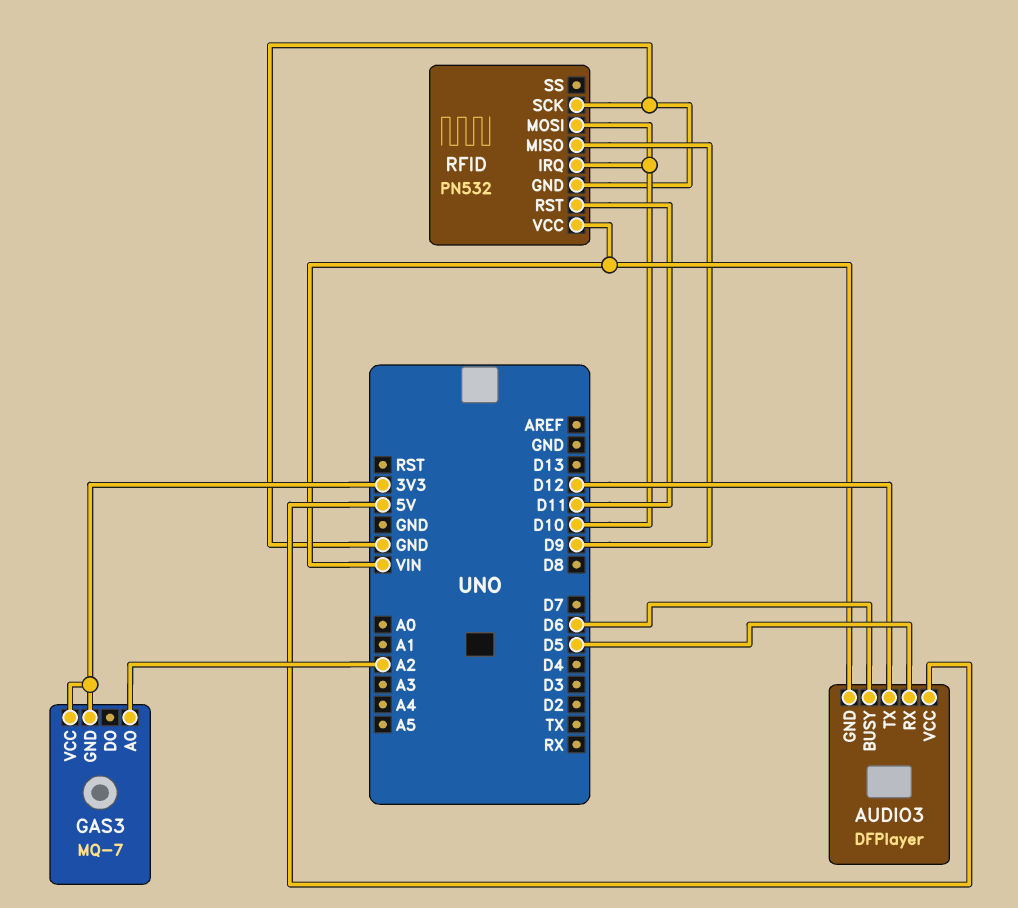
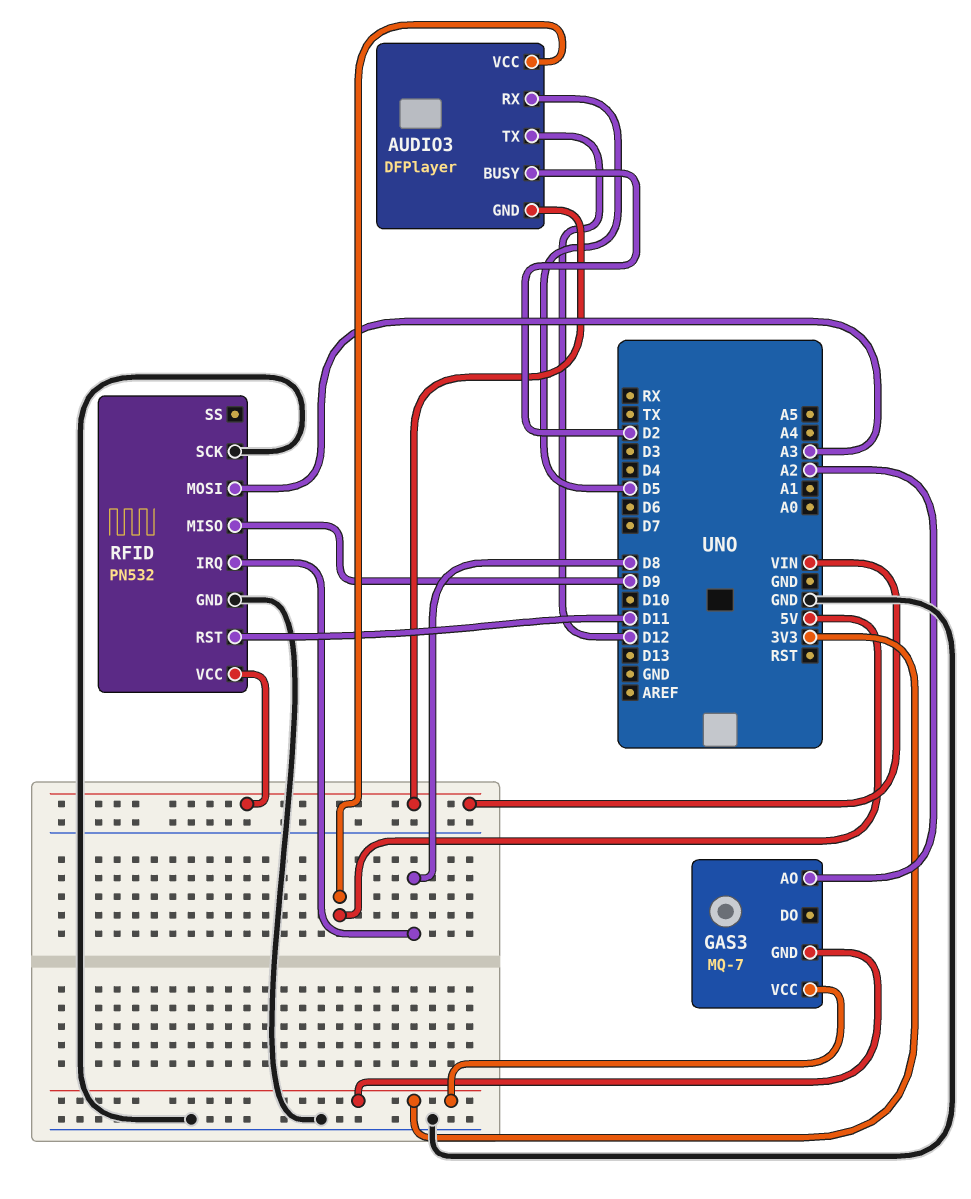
AUDIO3 pin BUSY: D6 -> D2
RFID pin IRQ: D10 -> D8
RFID pin MOSI: D10 -> A3

